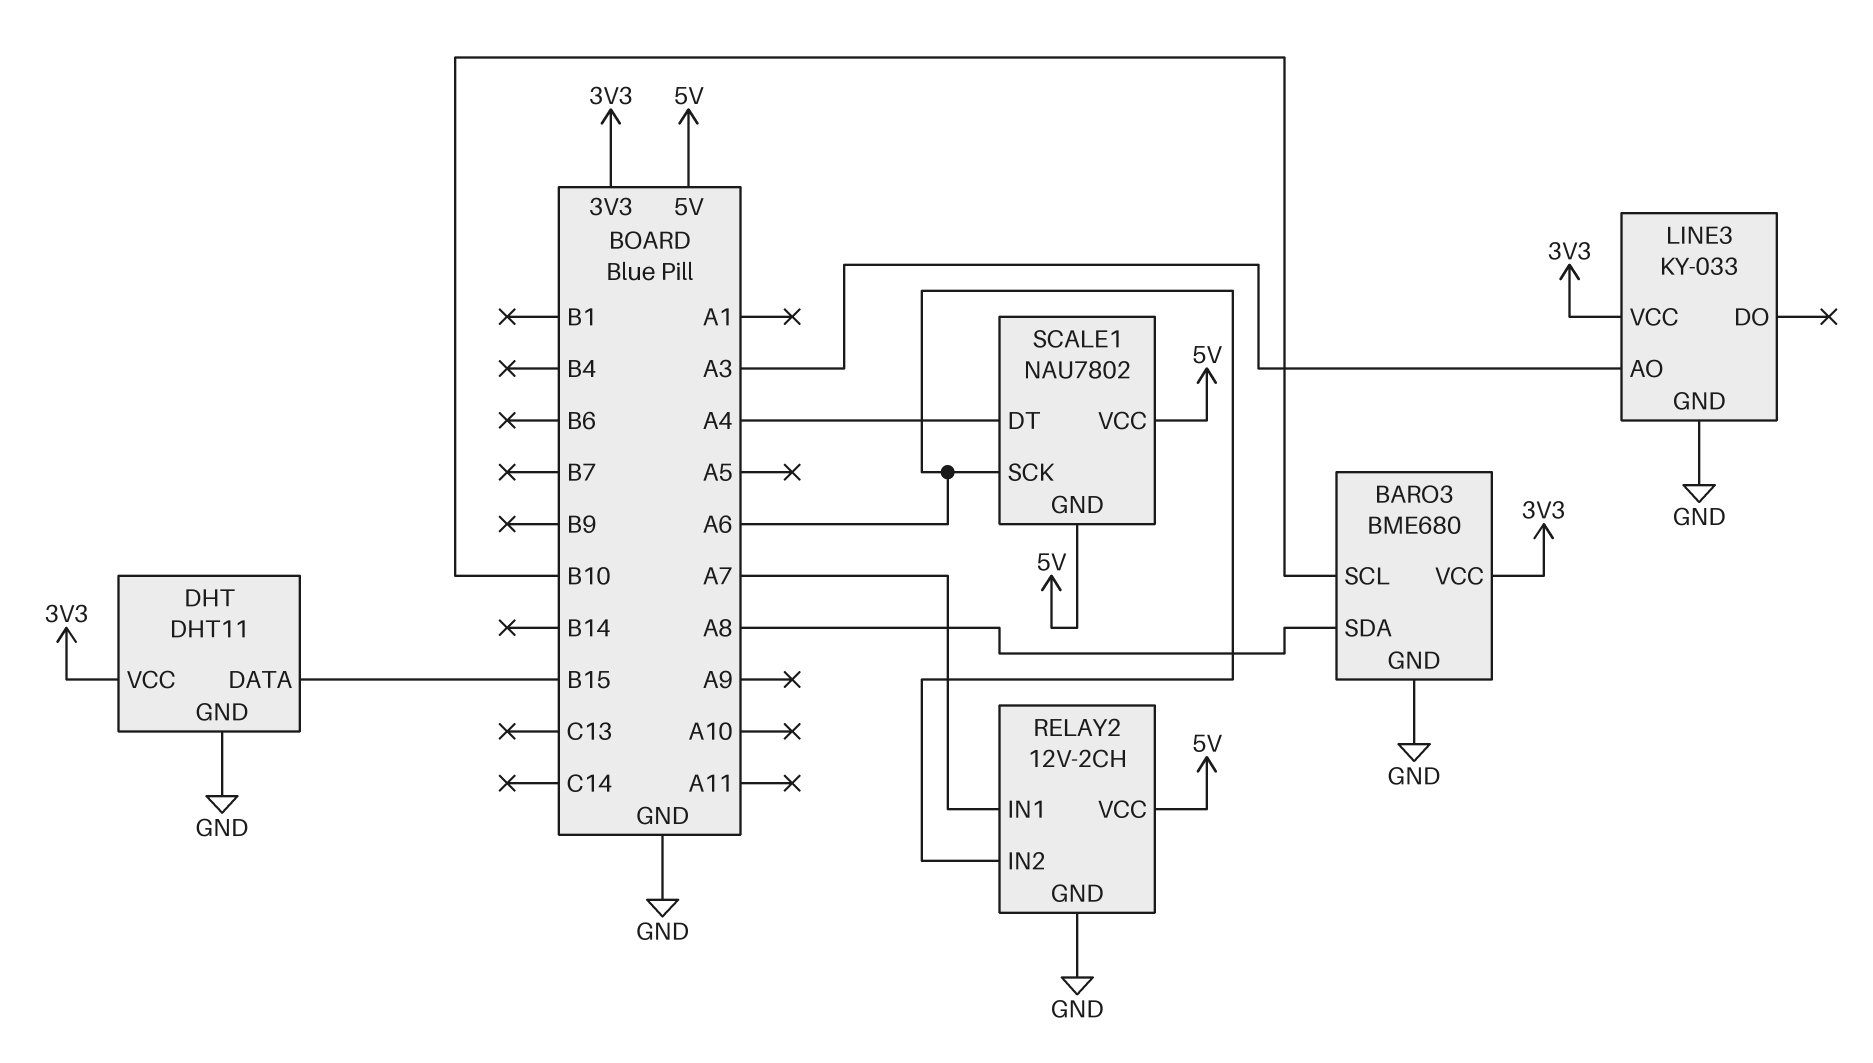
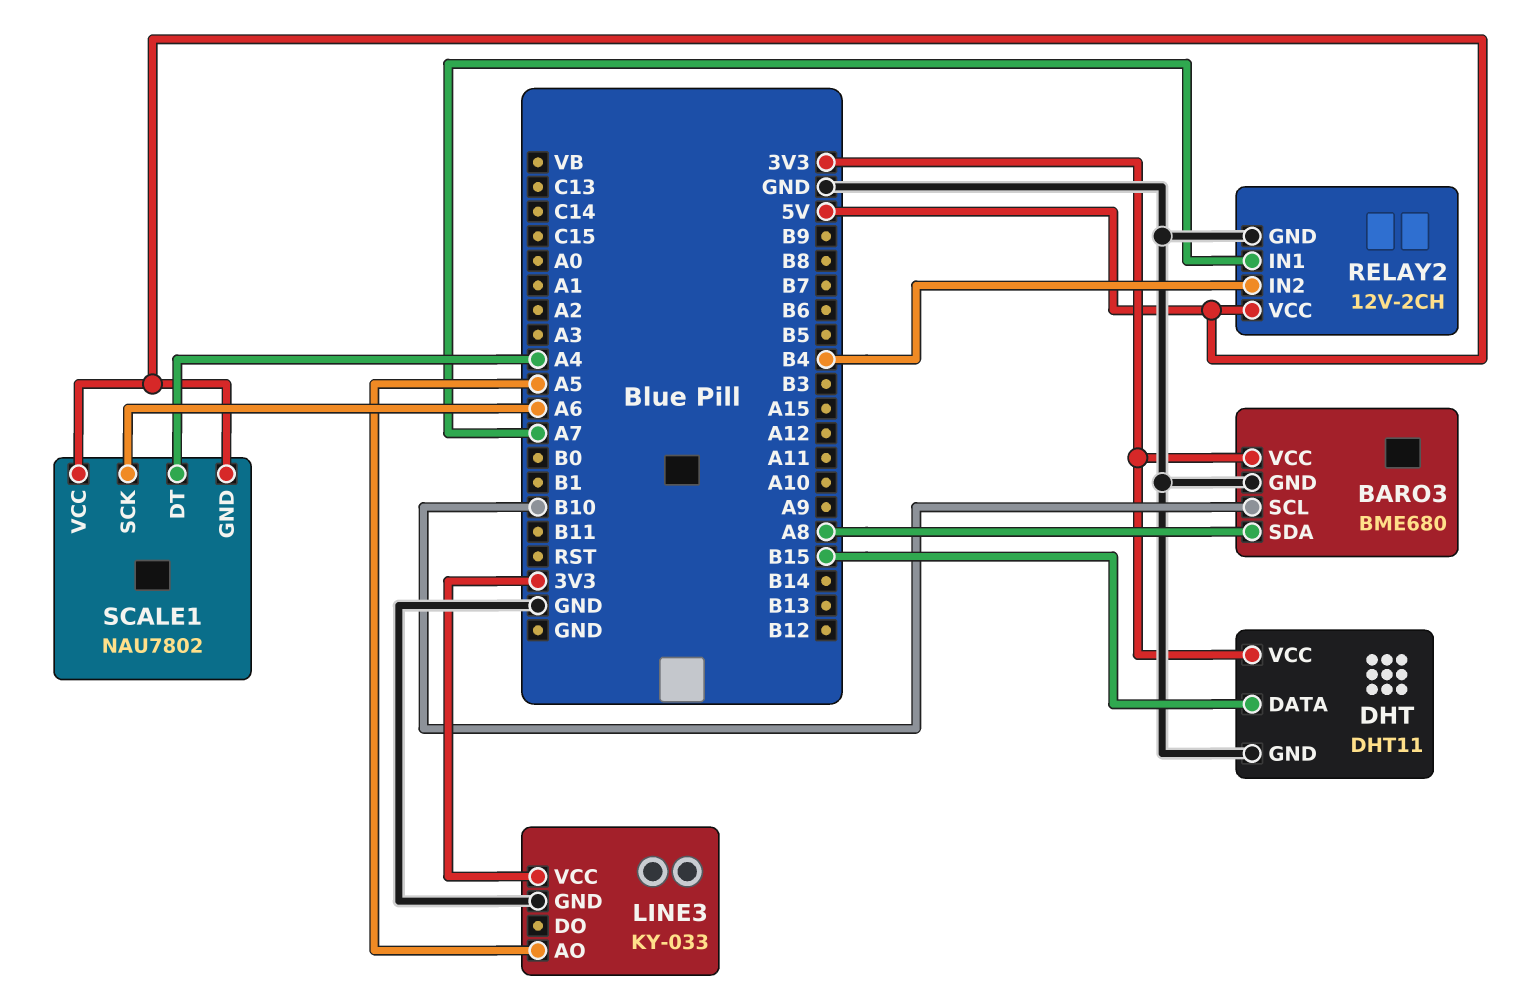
LINE3 pin AO: A3 -> A5
RELAY2 pin IN2: A6 -> B4

